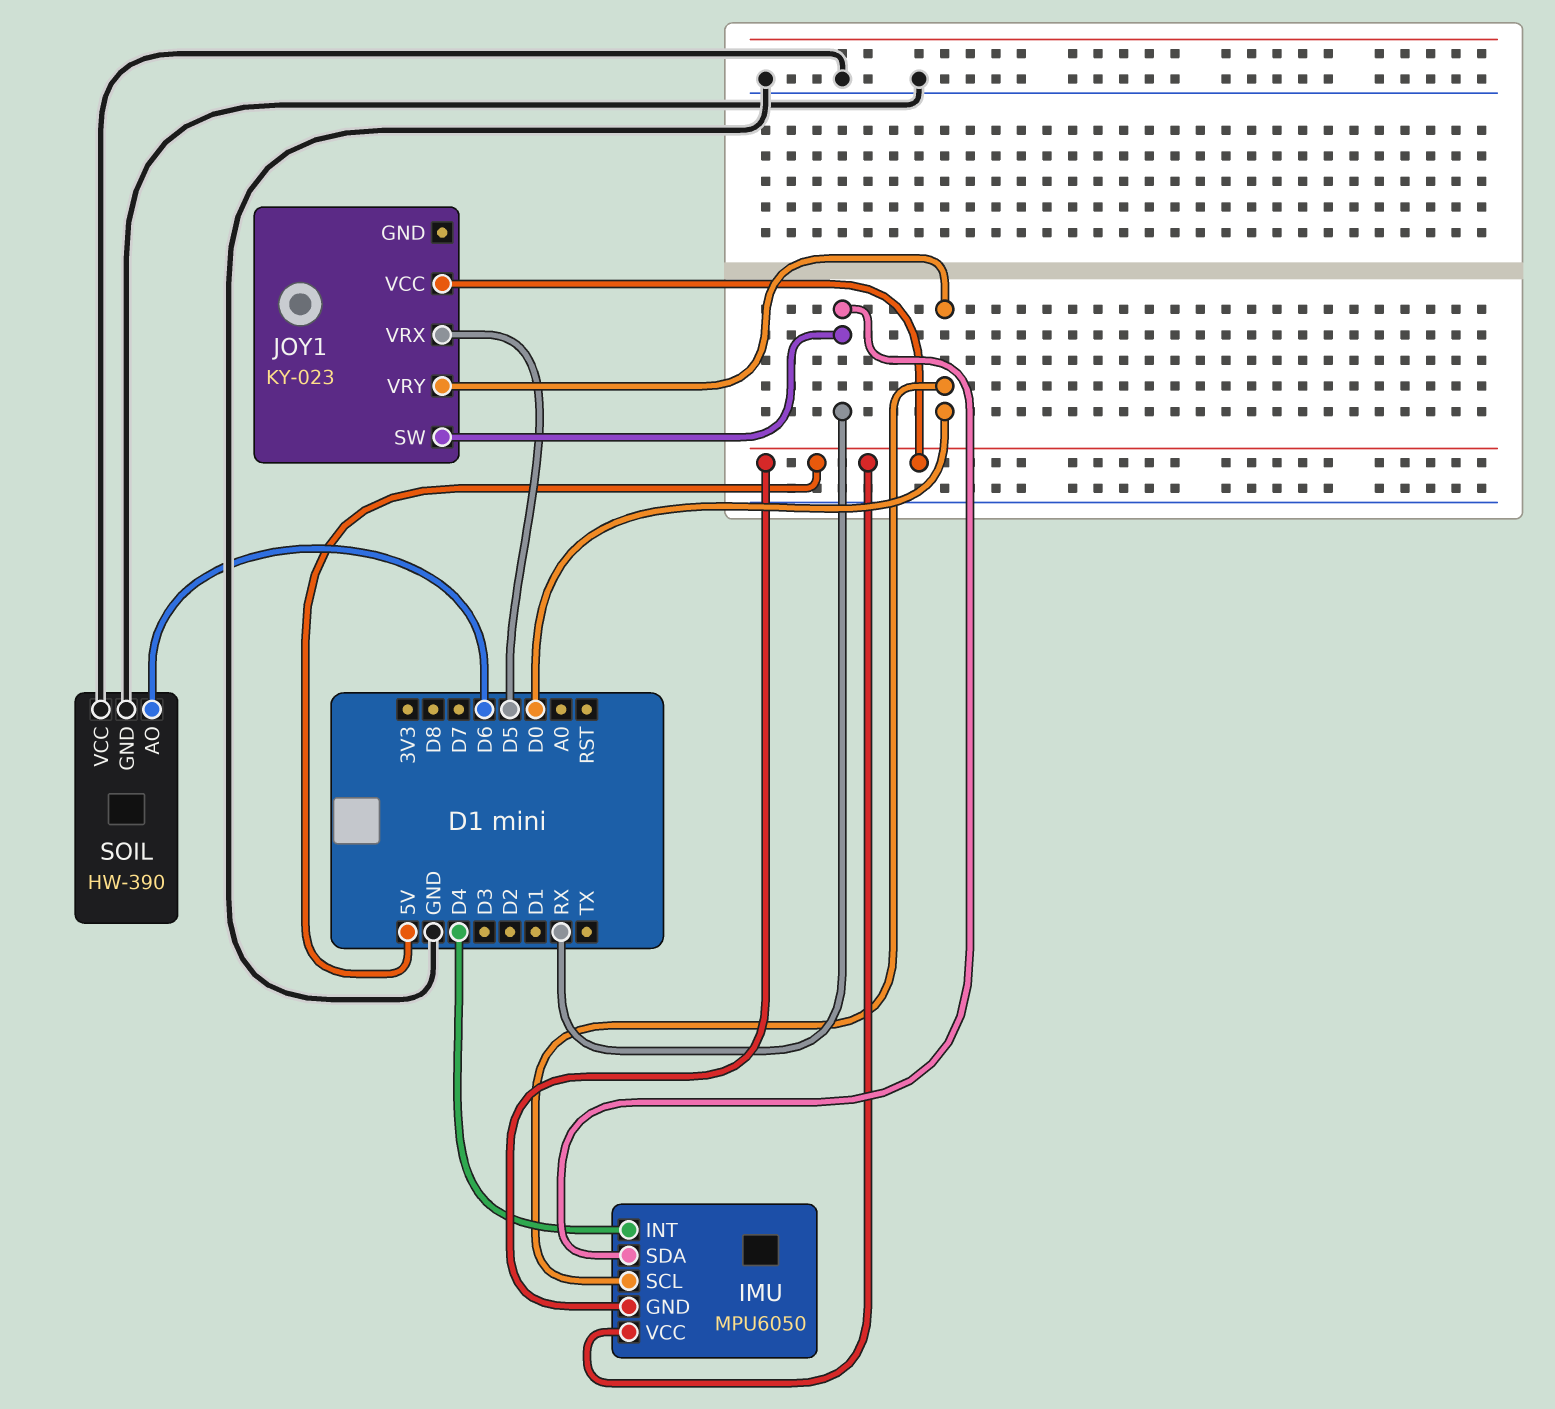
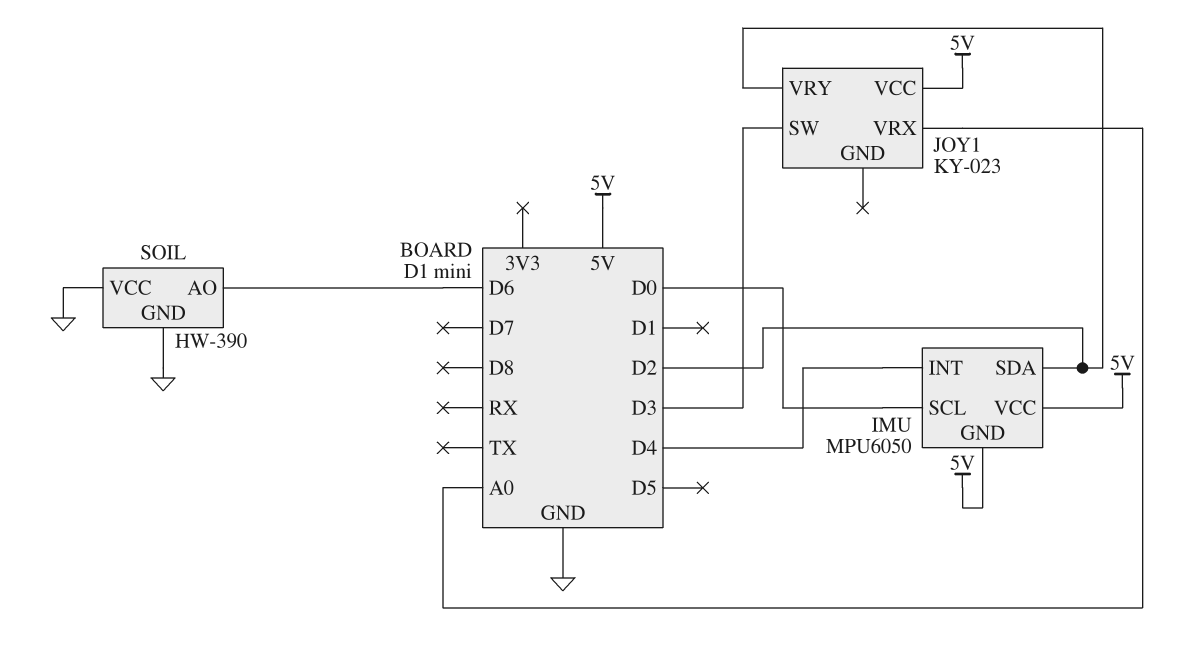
IMU pin SDA: RX -> D2
JOY1 pin SW: RX -> D3
JOY1 pin VRX: D5 -> A0
JOY1 pin VRY: D0 -> D2

